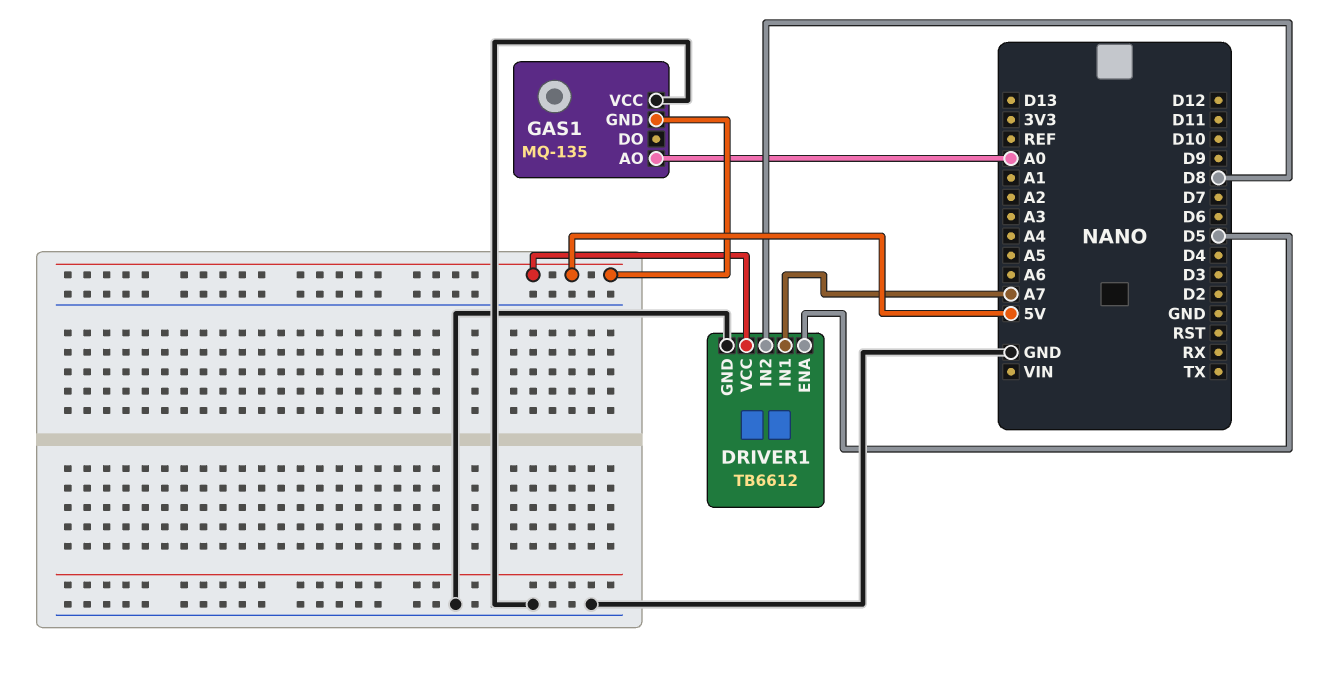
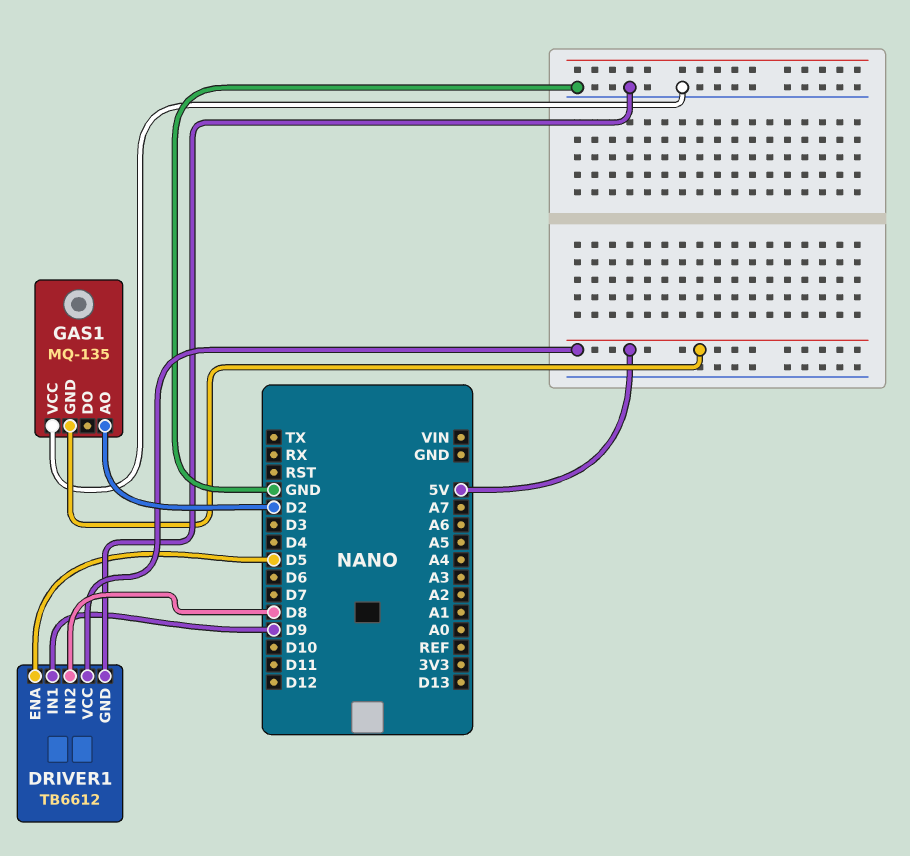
DRIVER1 pin IN1: A7 -> D9
GAS1 pin AO: A0 -> D2

